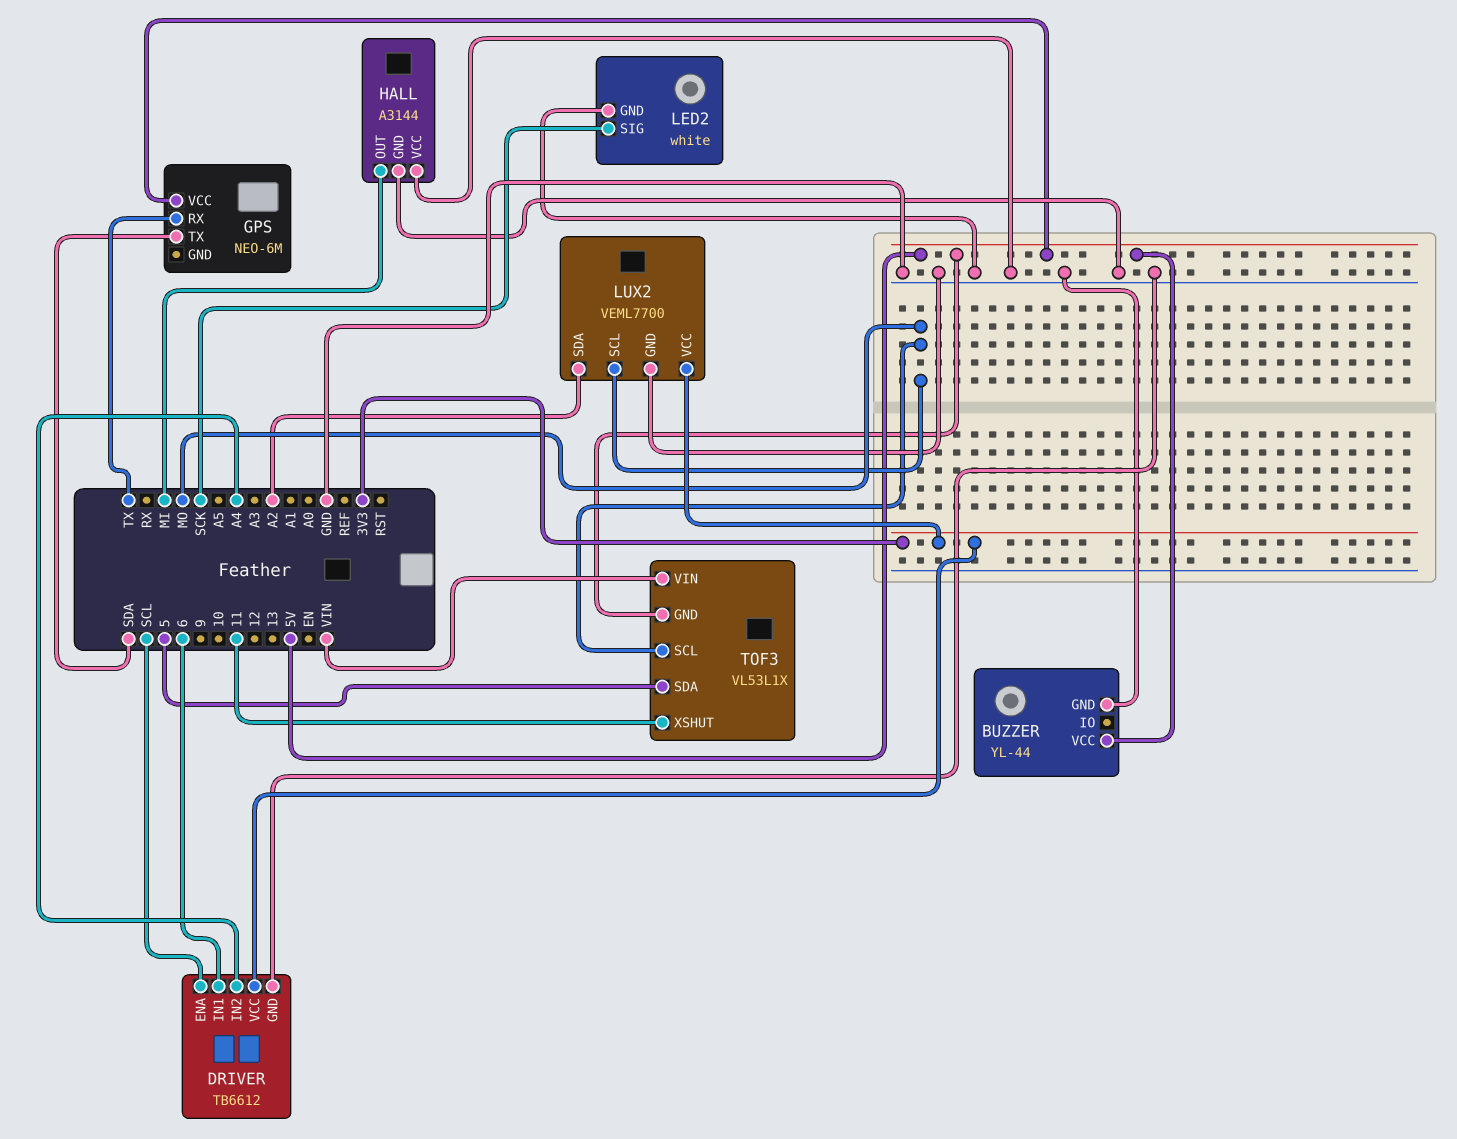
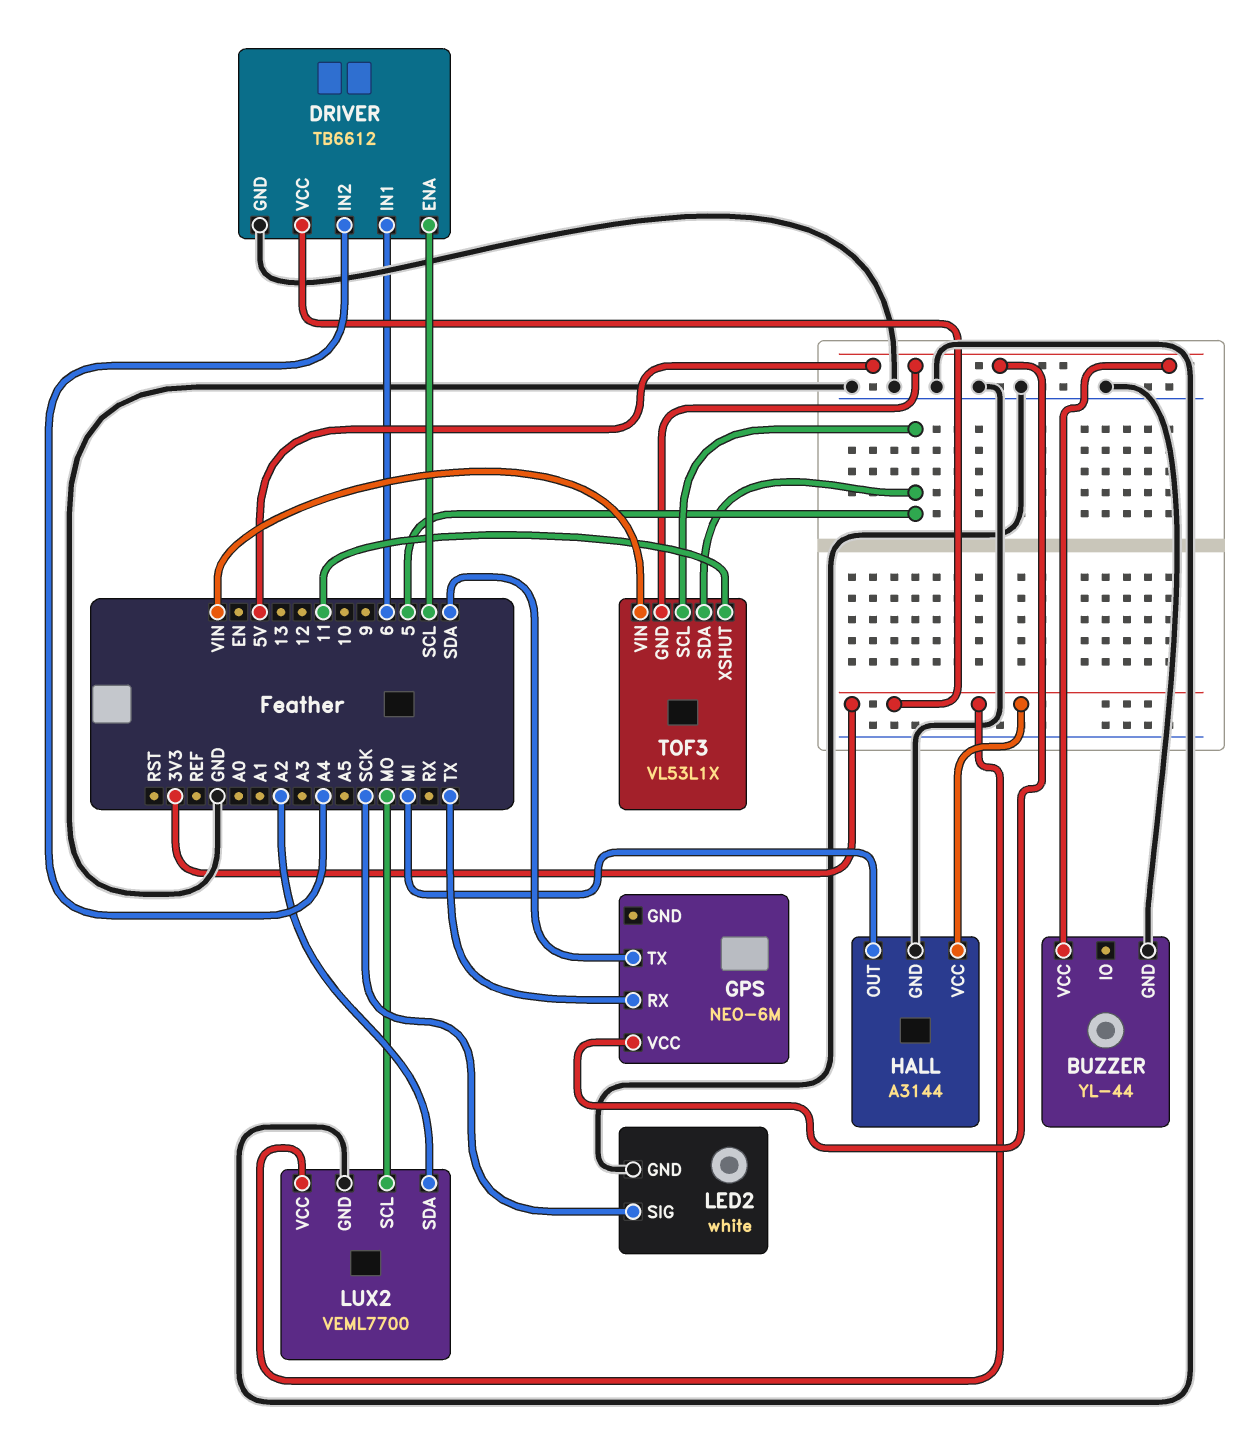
HALL pin VCC: GND -> 3V3
TOF3 pin SCL: MO -> 5

